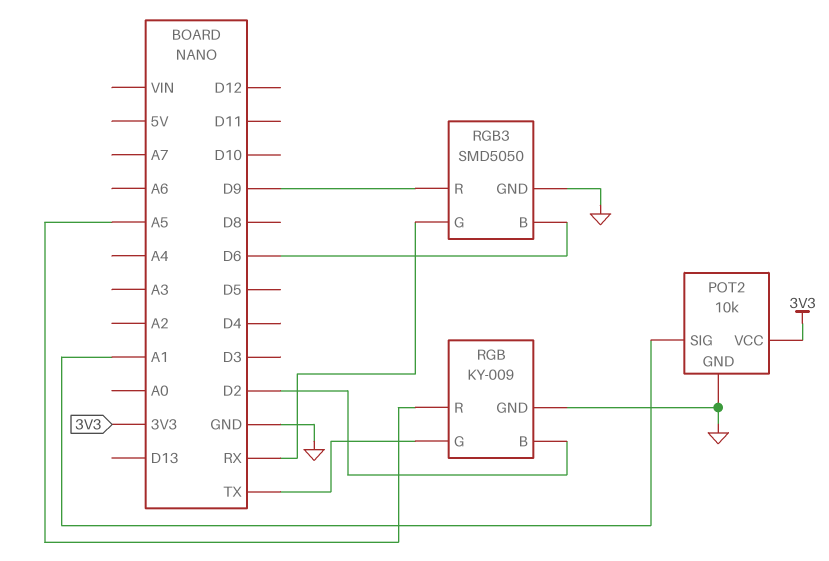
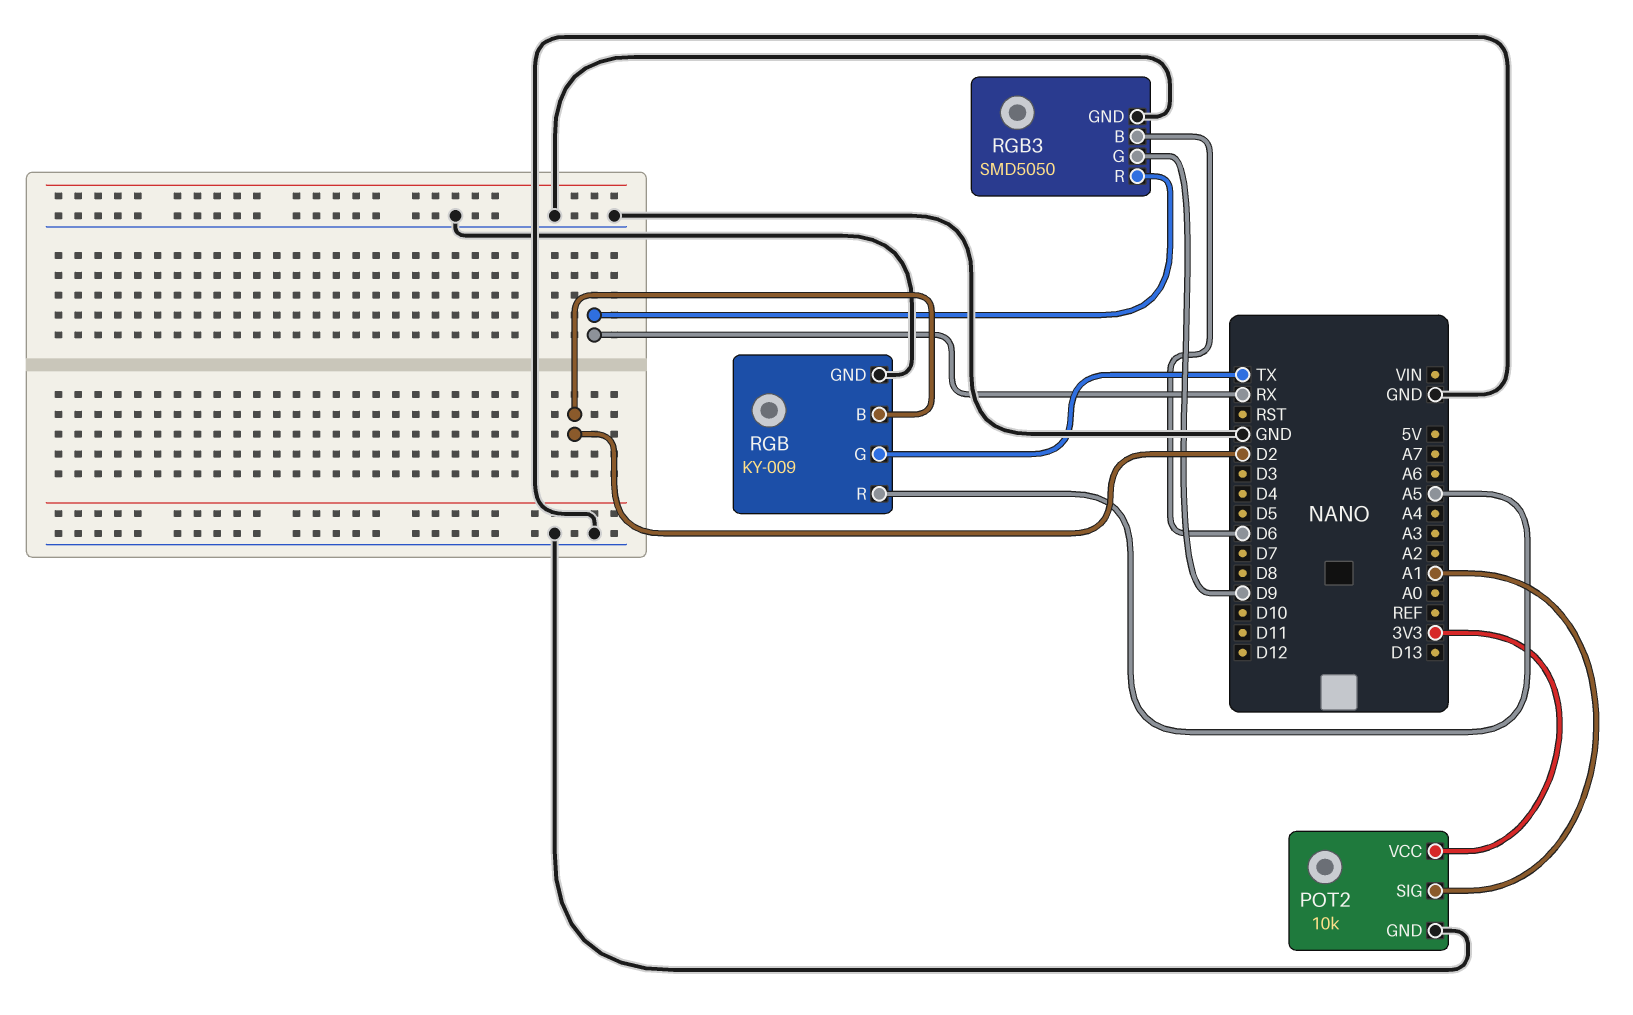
RGB3 pin G: RX -> D9
RGB3 pin R: D9 -> RX

